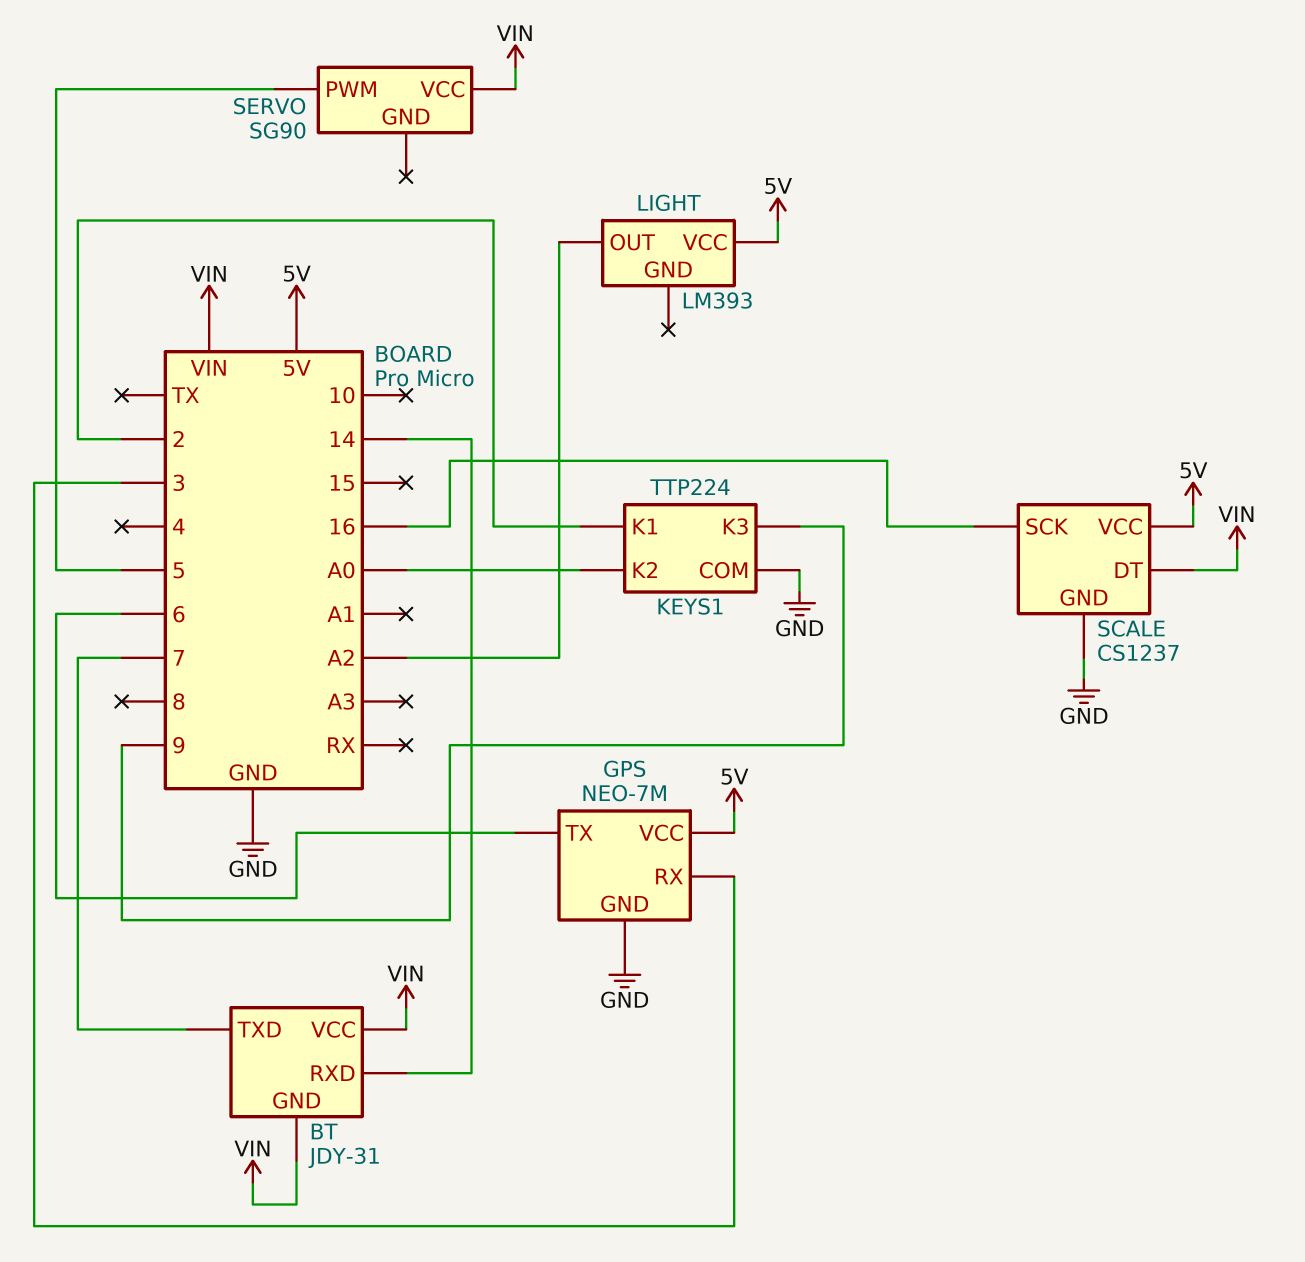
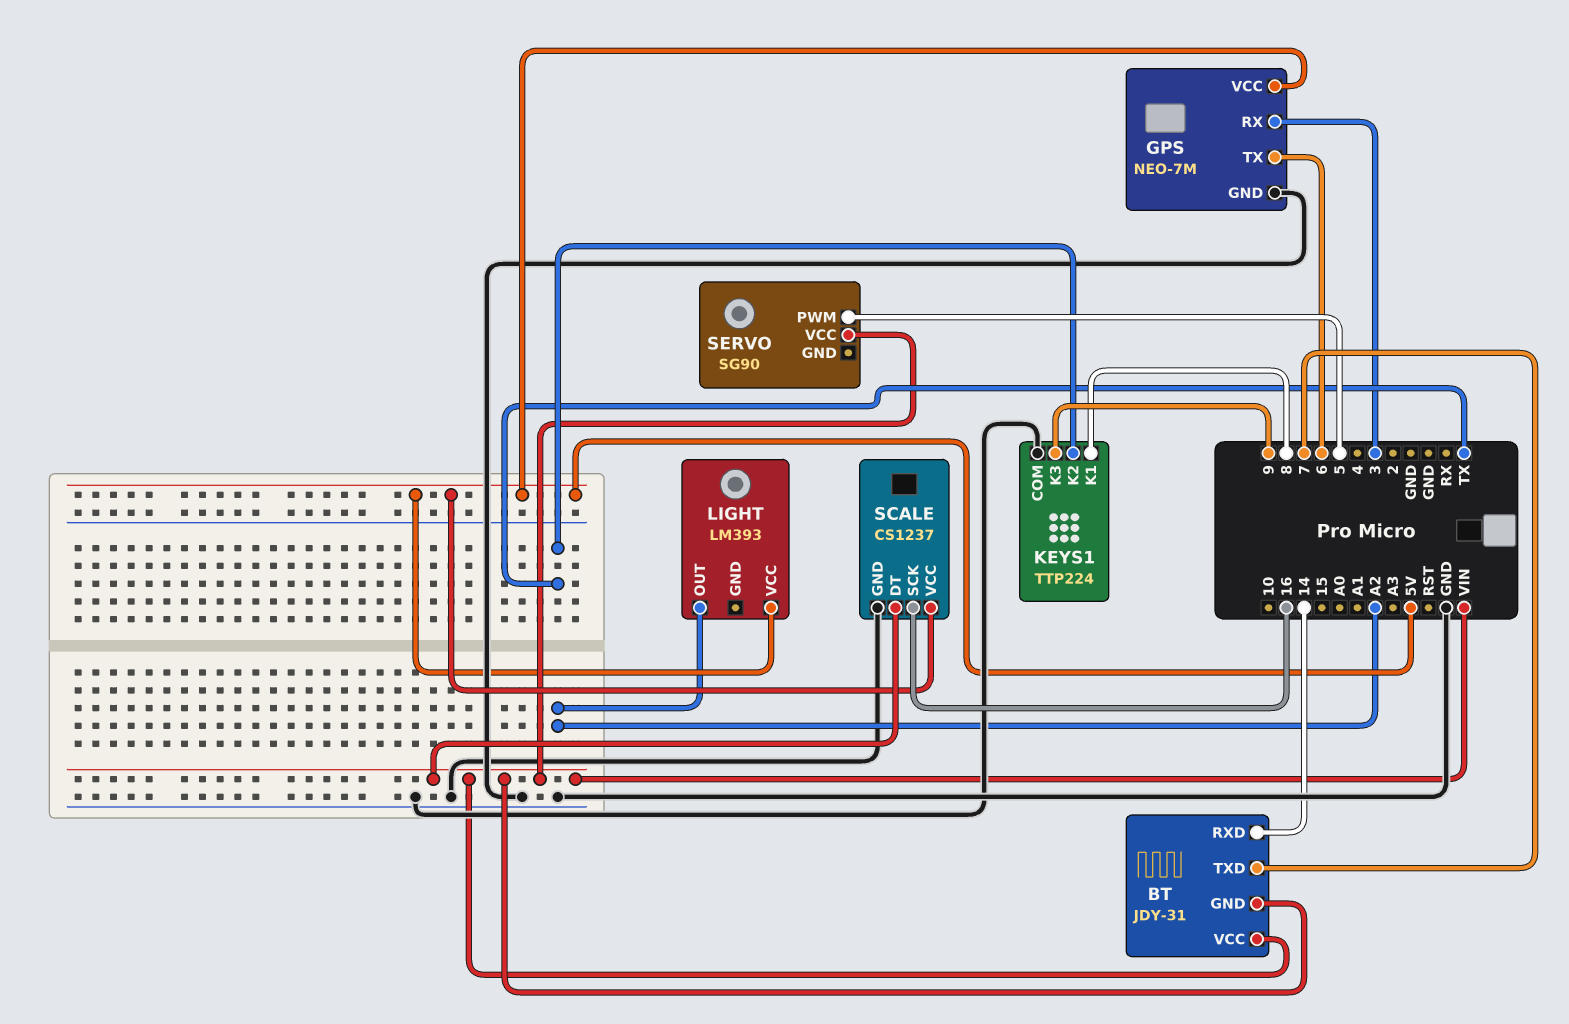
KEYS1 pin K1: 2 -> 8
KEYS1 pin K2: A0 -> TX

